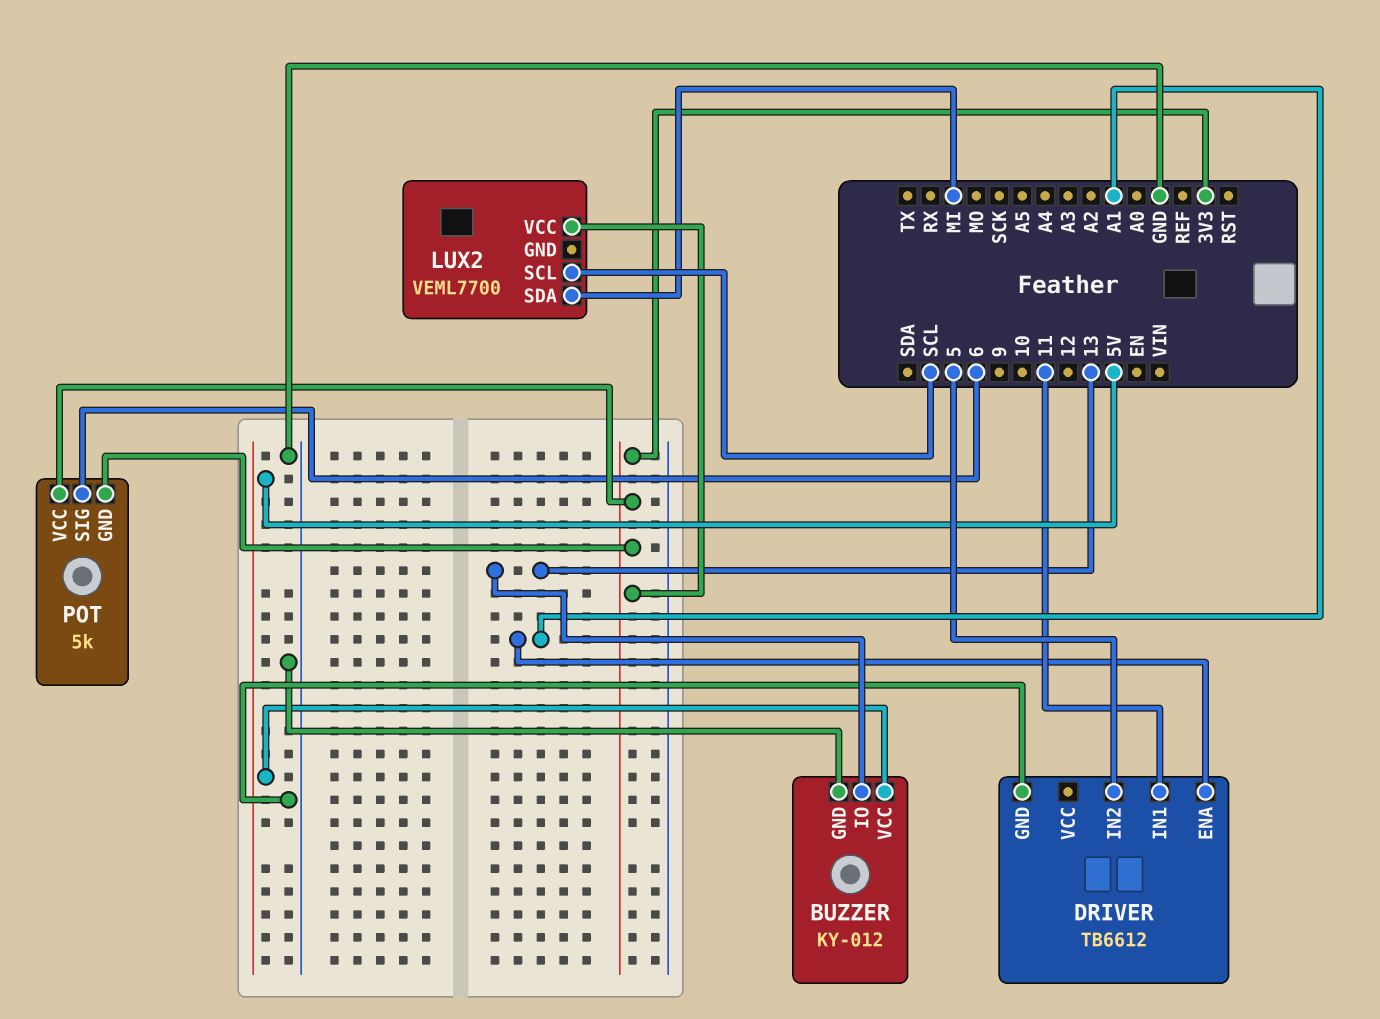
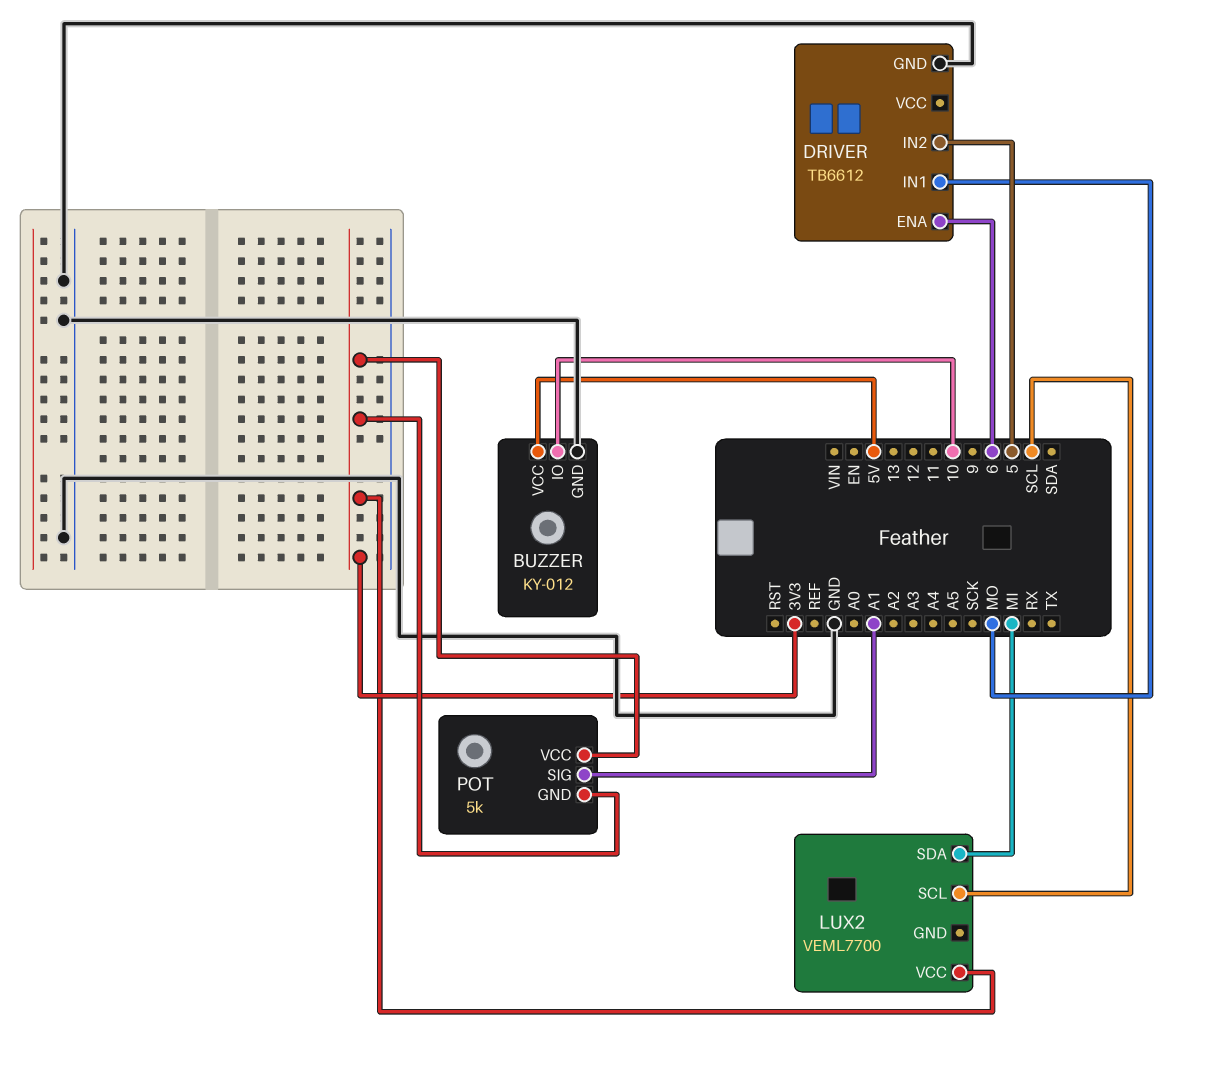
BUZZER pin IO: 13 -> 10
DRIVER pin ENA: A1 -> 6
DRIVER pin IN1: 11 -> MO
POT pin SIG: 6 -> A1

